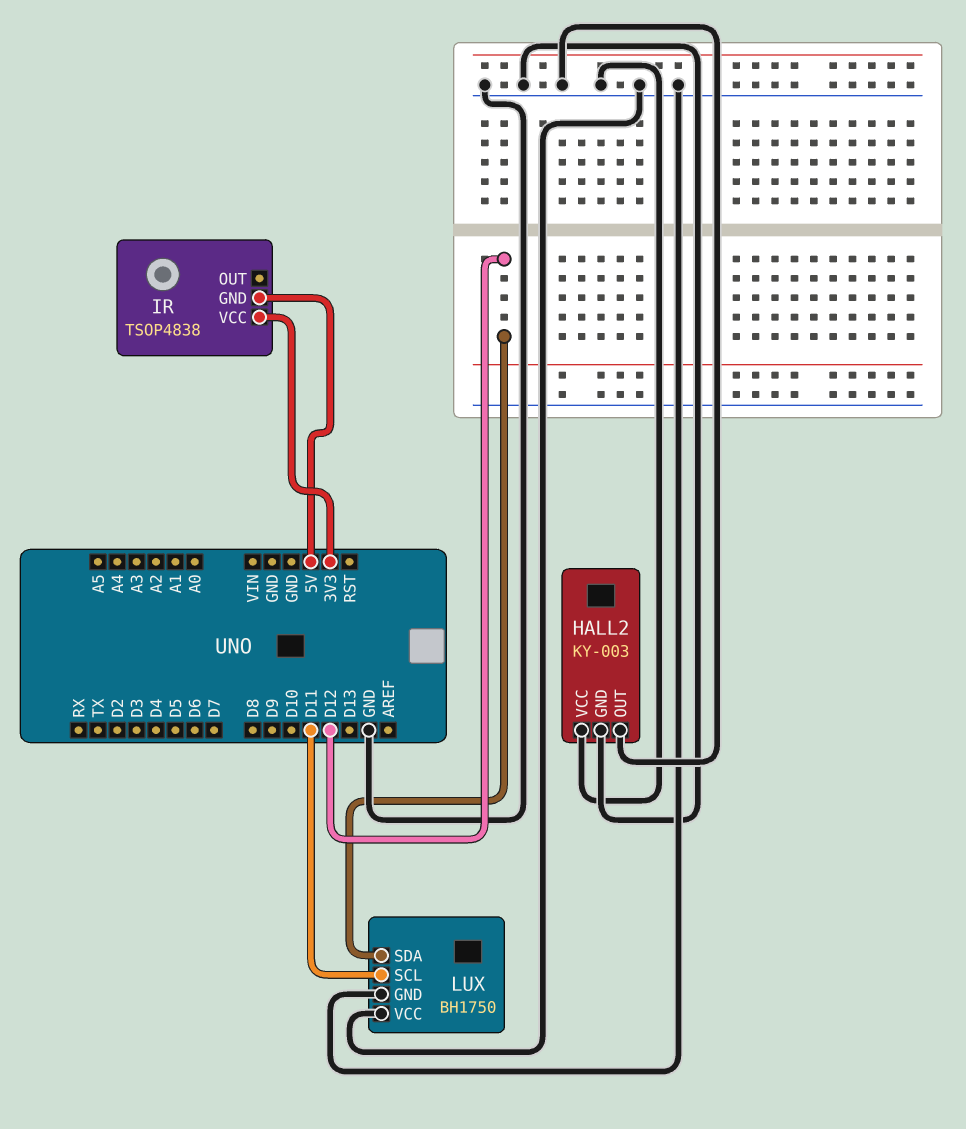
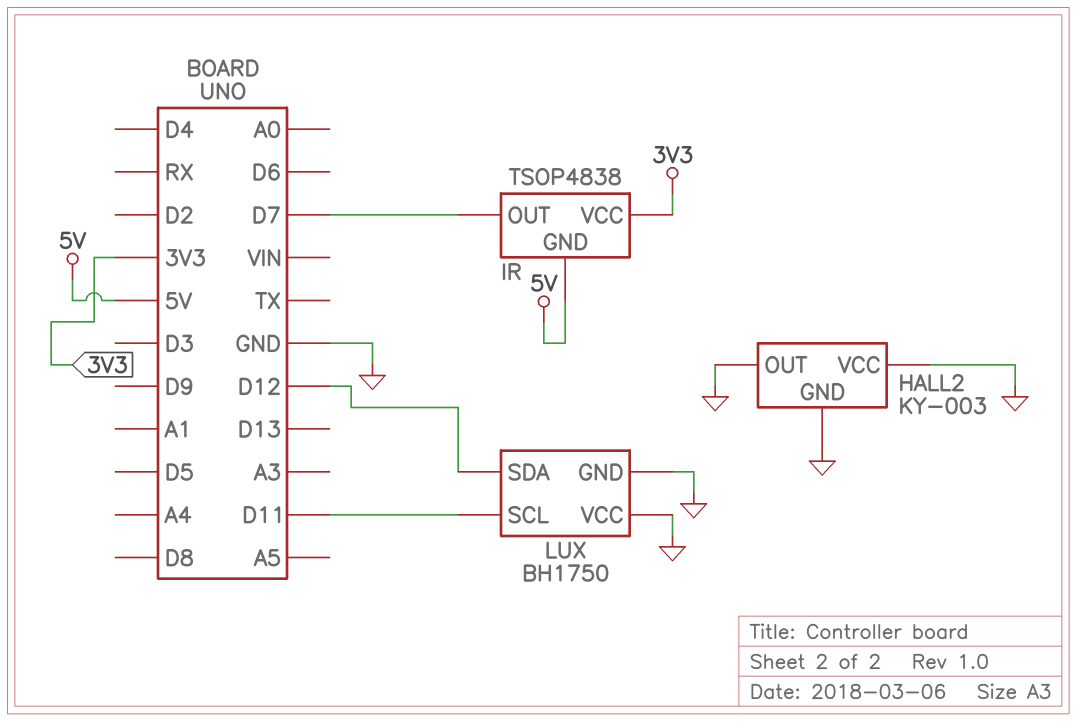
IR pin OUT: none -> D7

